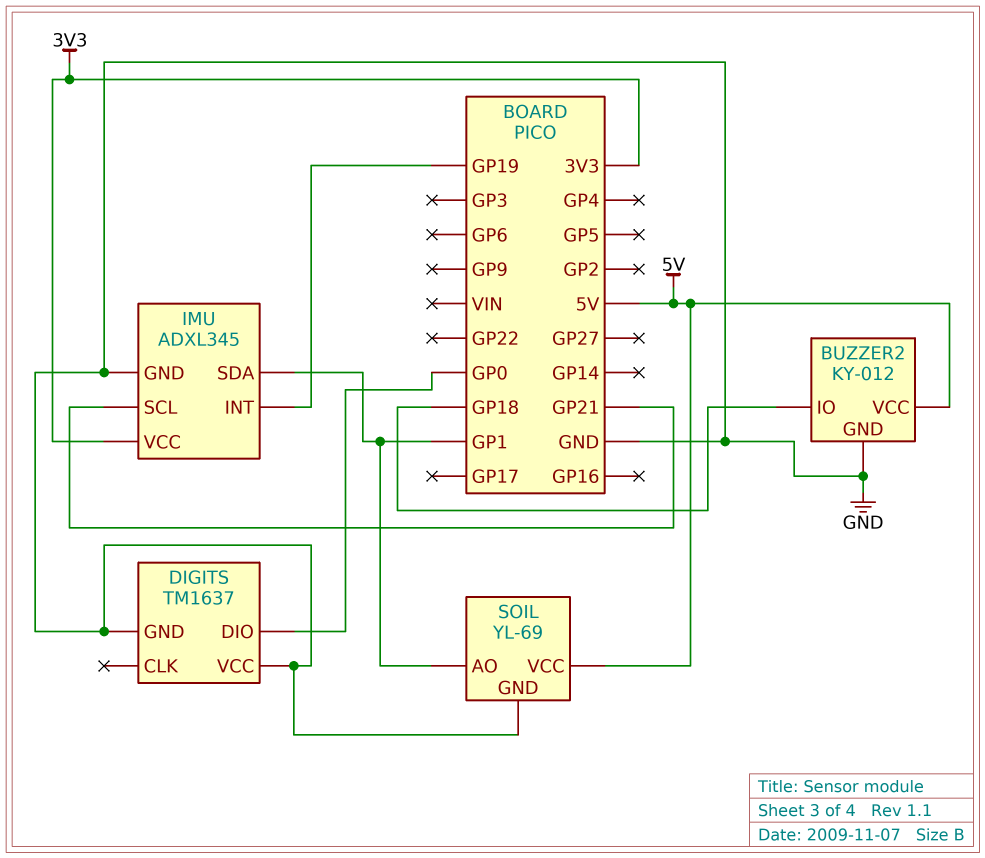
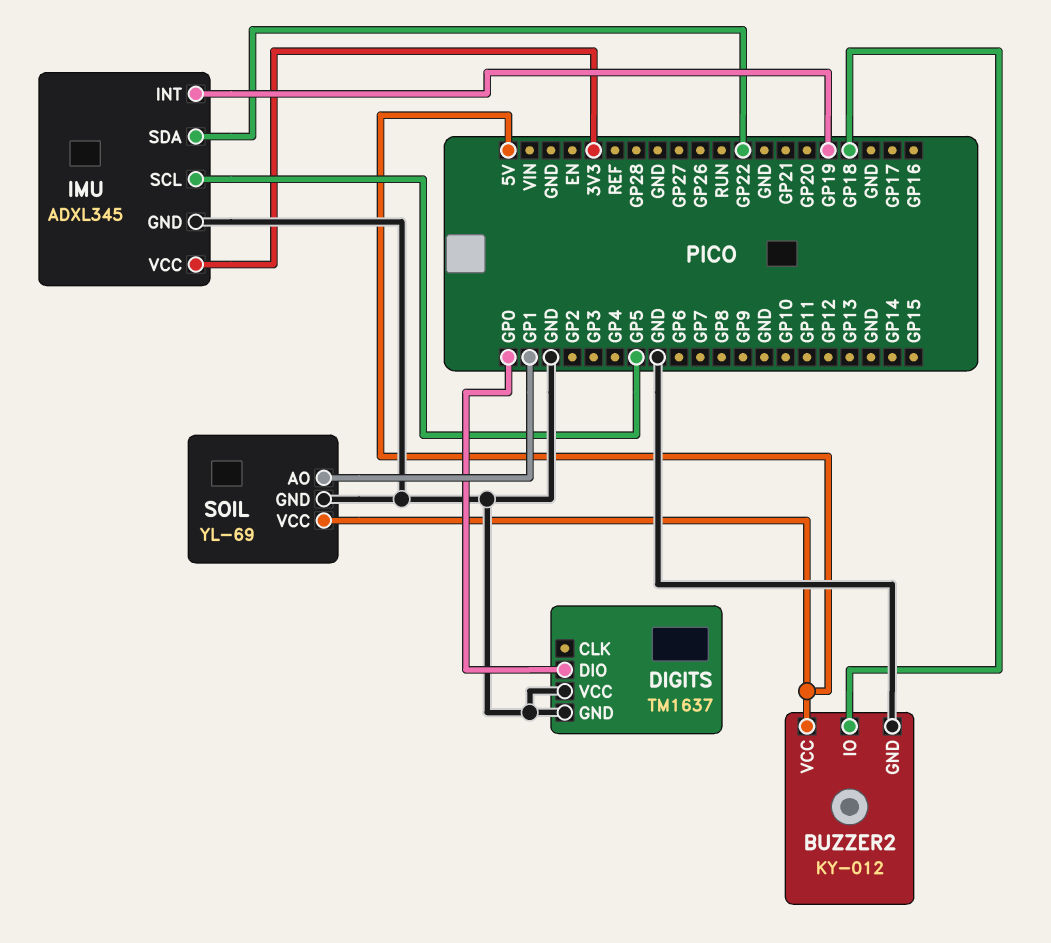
IMU pin SCL: GP21 -> GP5
IMU pin SDA: GP1 -> GP22

